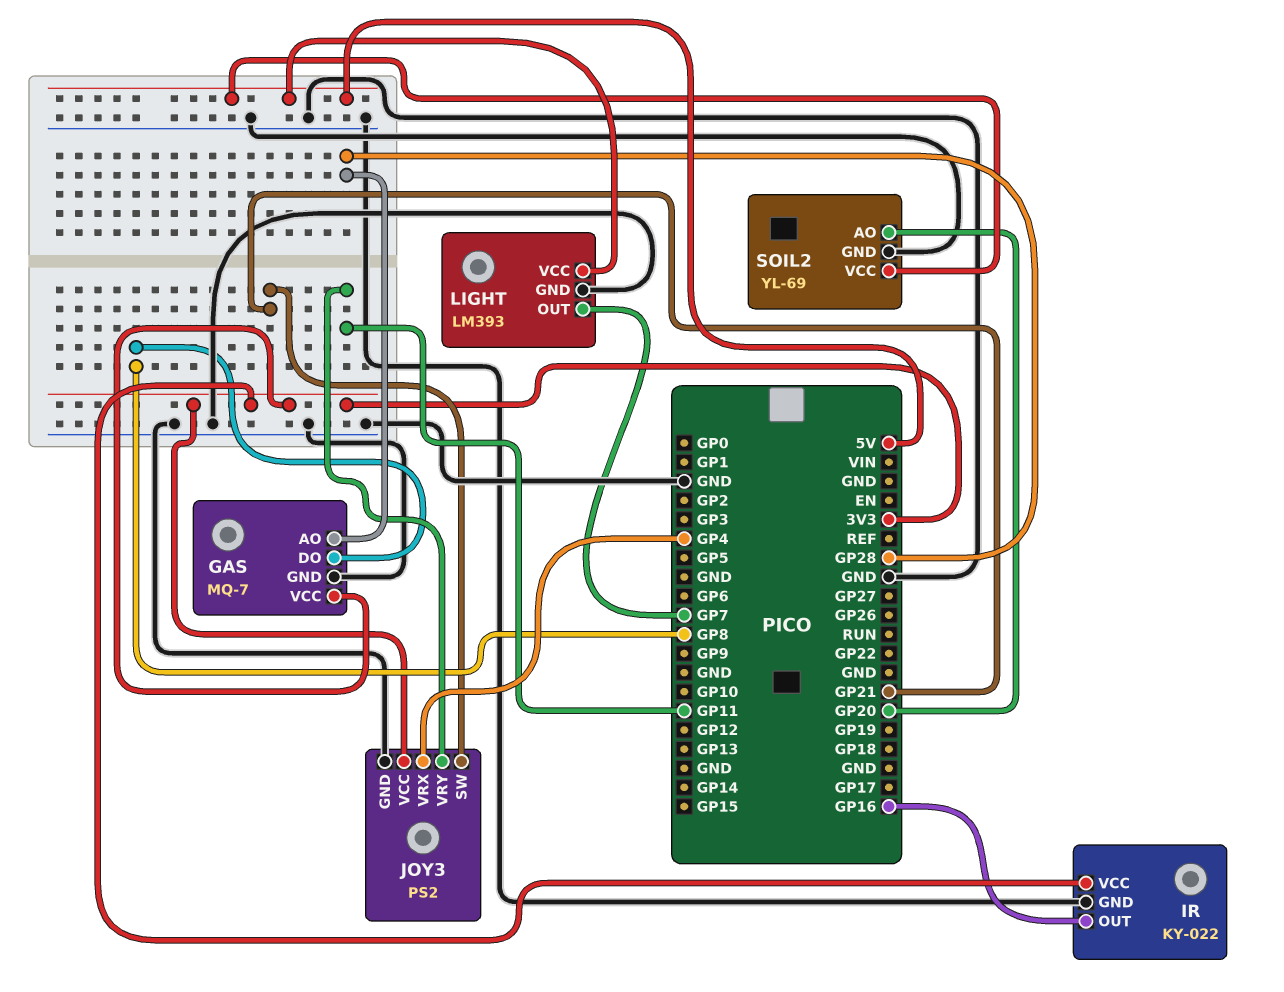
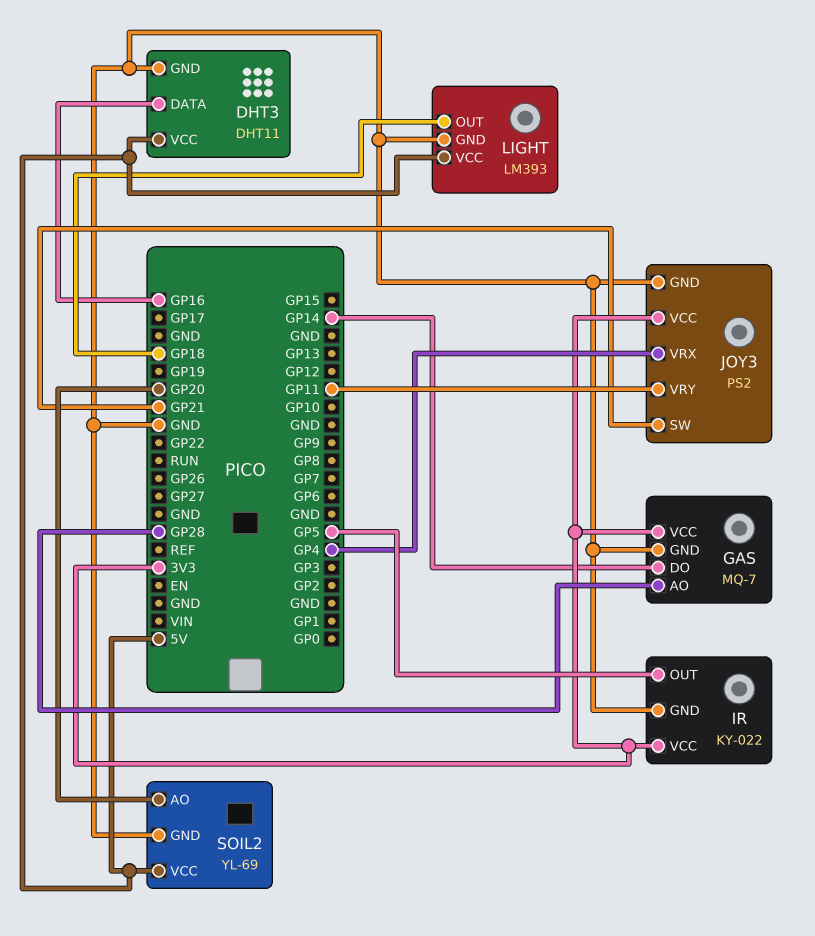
DHT3: none -> DHT11
DHT3 pin DATA: none -> GP16
DHT3 pin GND: none -> GND
DHT3 pin VCC: none -> 5V
GAS pin DO: GP8 -> GP14
IR pin OUT: GP16 -> GP5
LIGHT pin OUT: GP7 -> GP18

